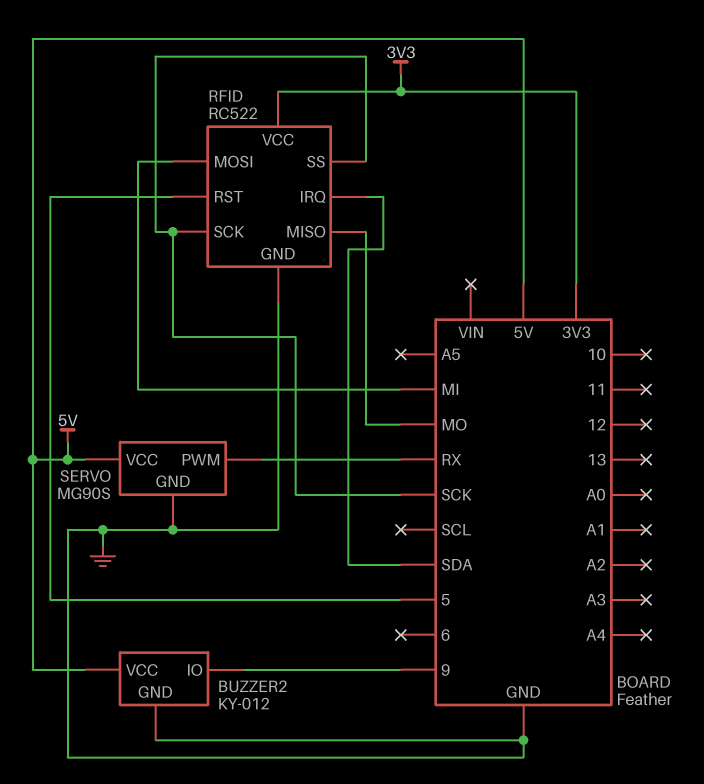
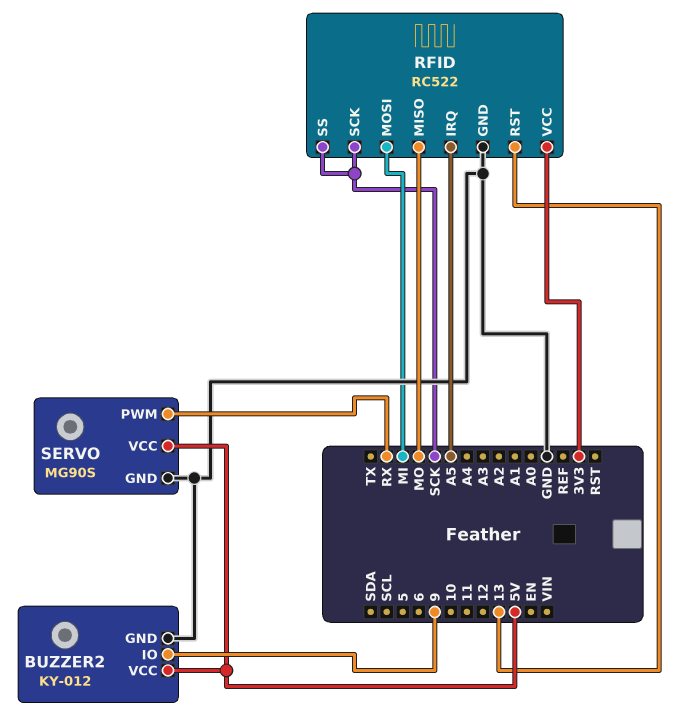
RFID pin IRQ: SDA -> A5
RFID pin RST: 5 -> 13

